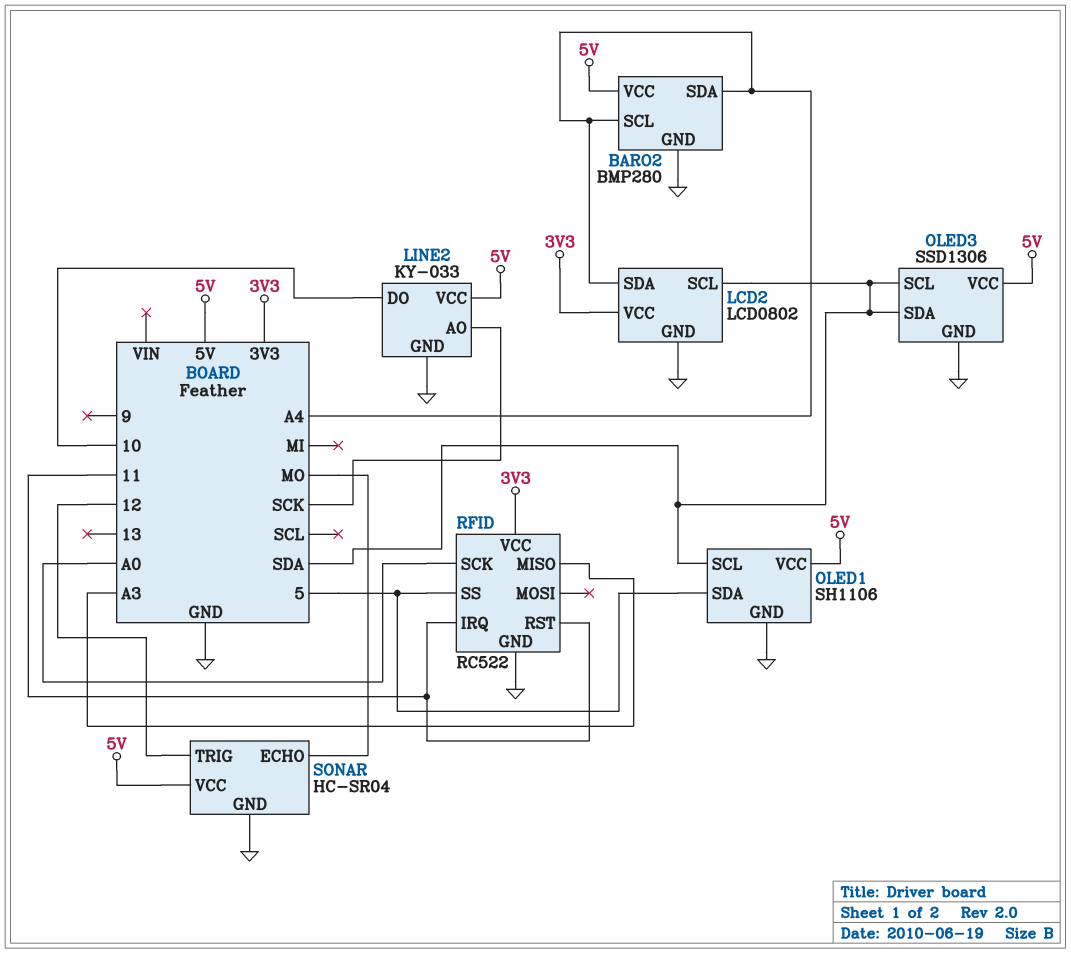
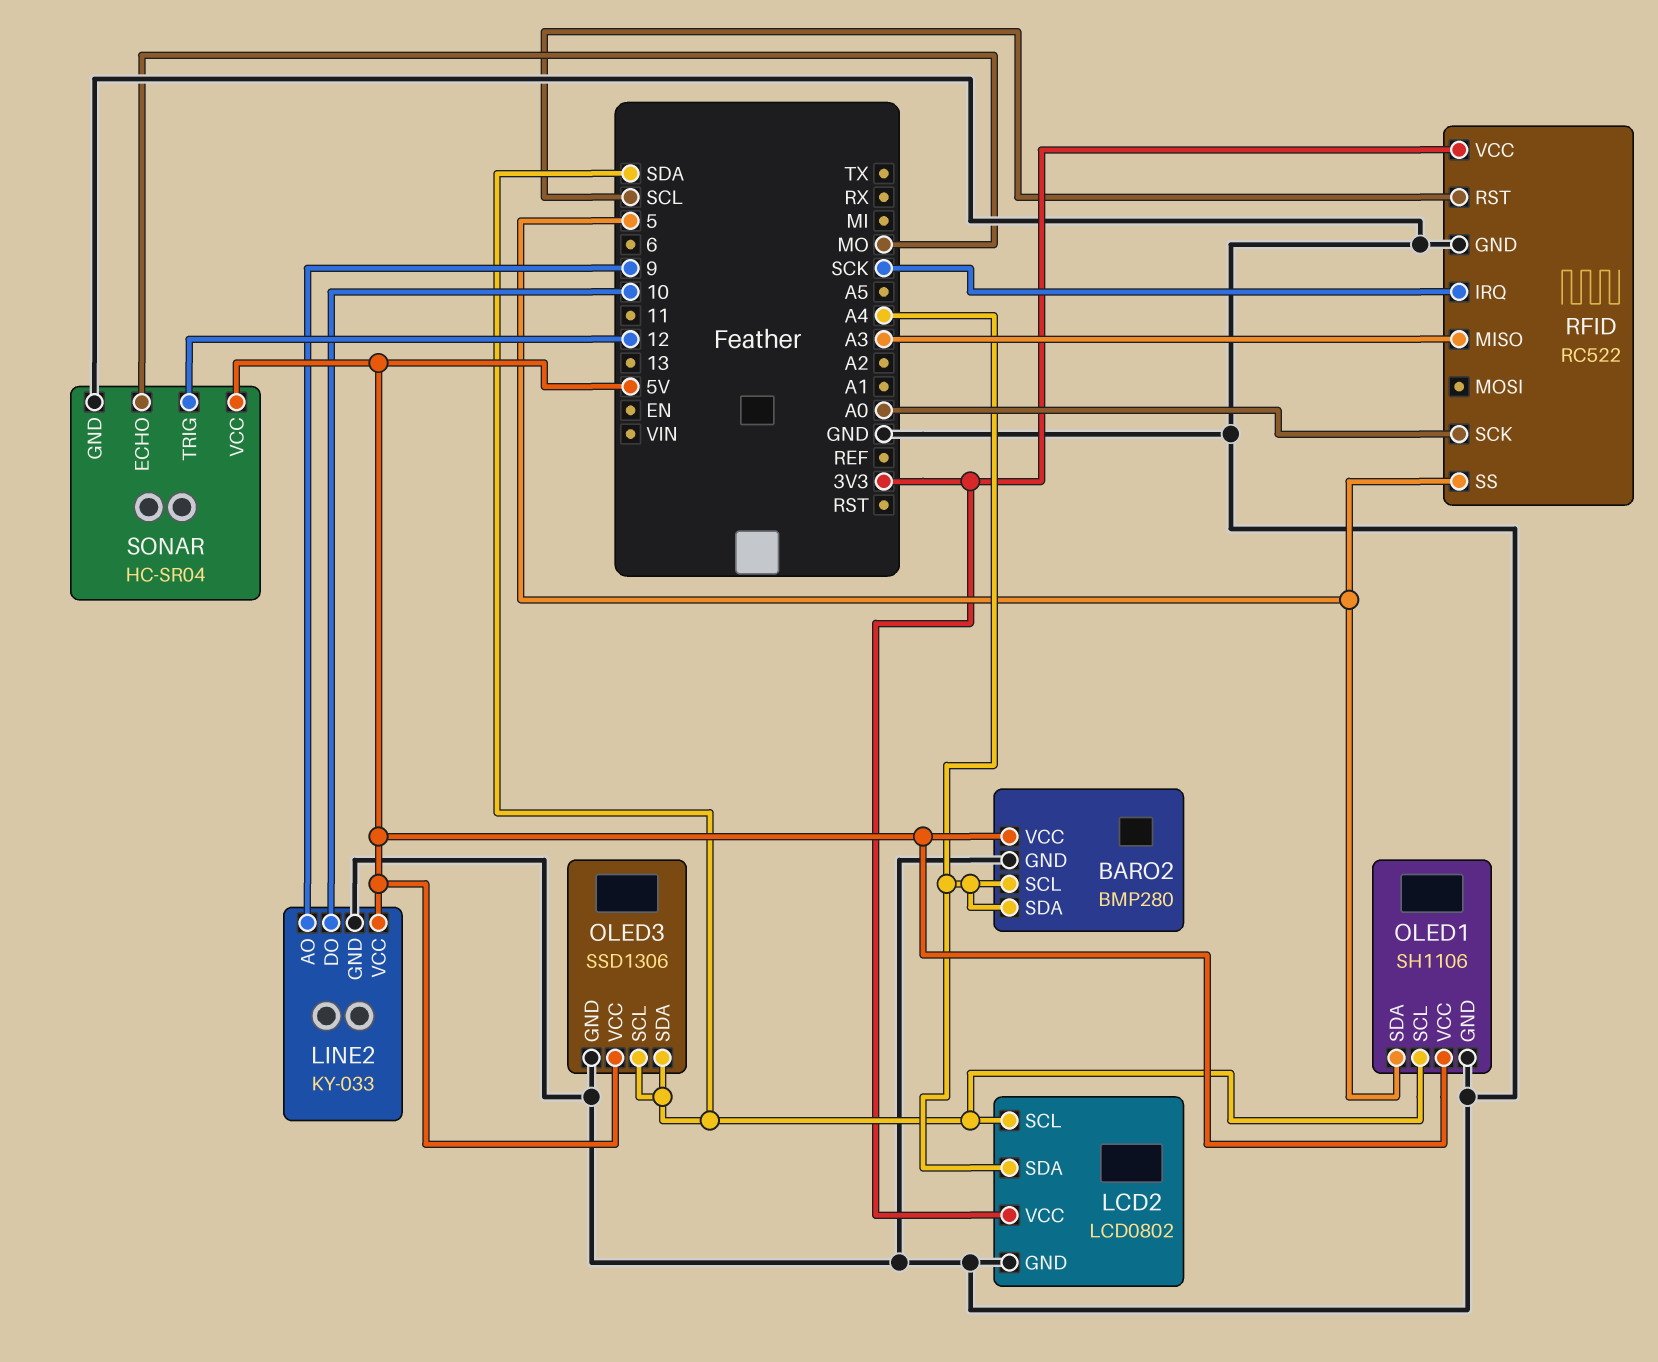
LINE2 pin AO: SCK -> 9
RFID pin IRQ: 11 -> SCK
RFID pin RST: 11 -> SCL

